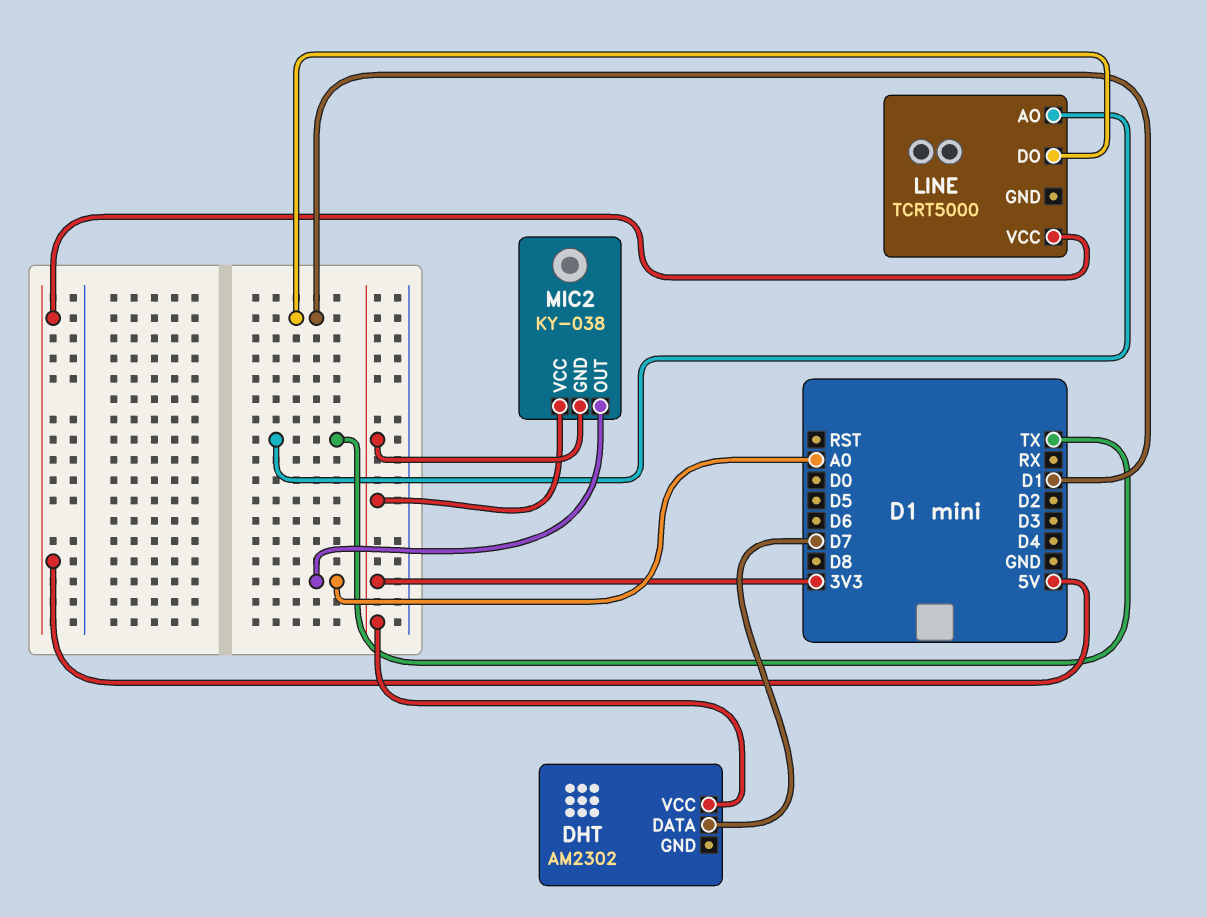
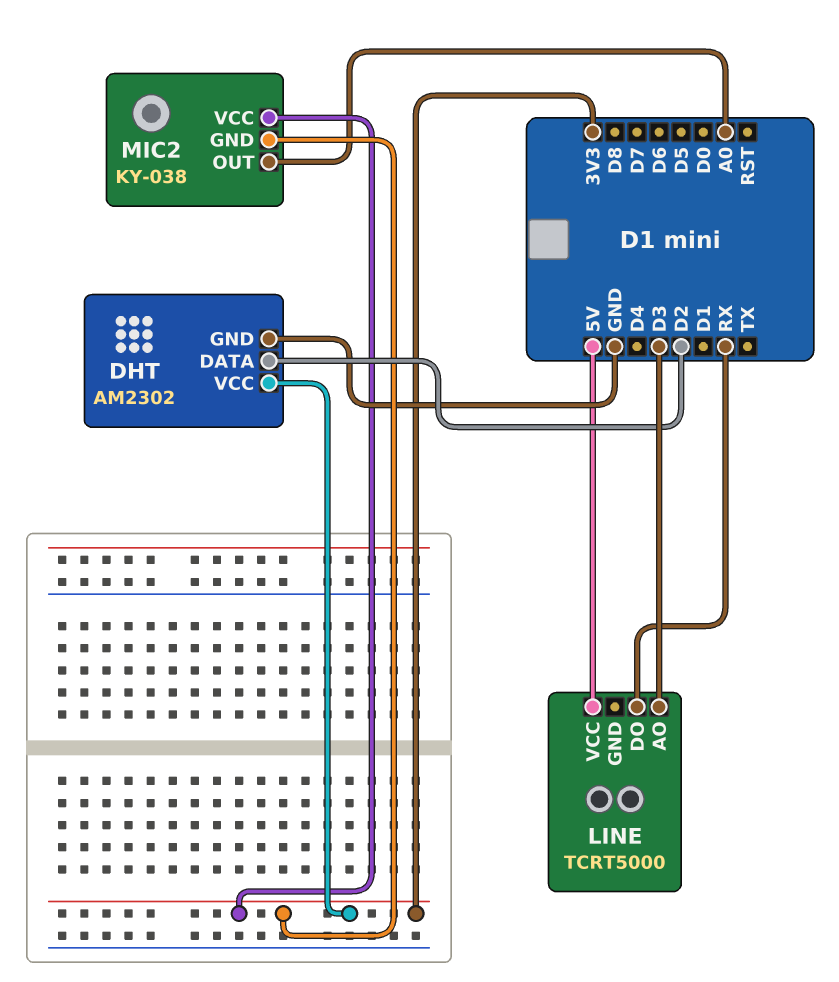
DHT pin DATA: D7 -> D2
DHT pin GND: none -> GND
LINE pin AO: TX -> D3
LINE pin DO: D1 -> RX

